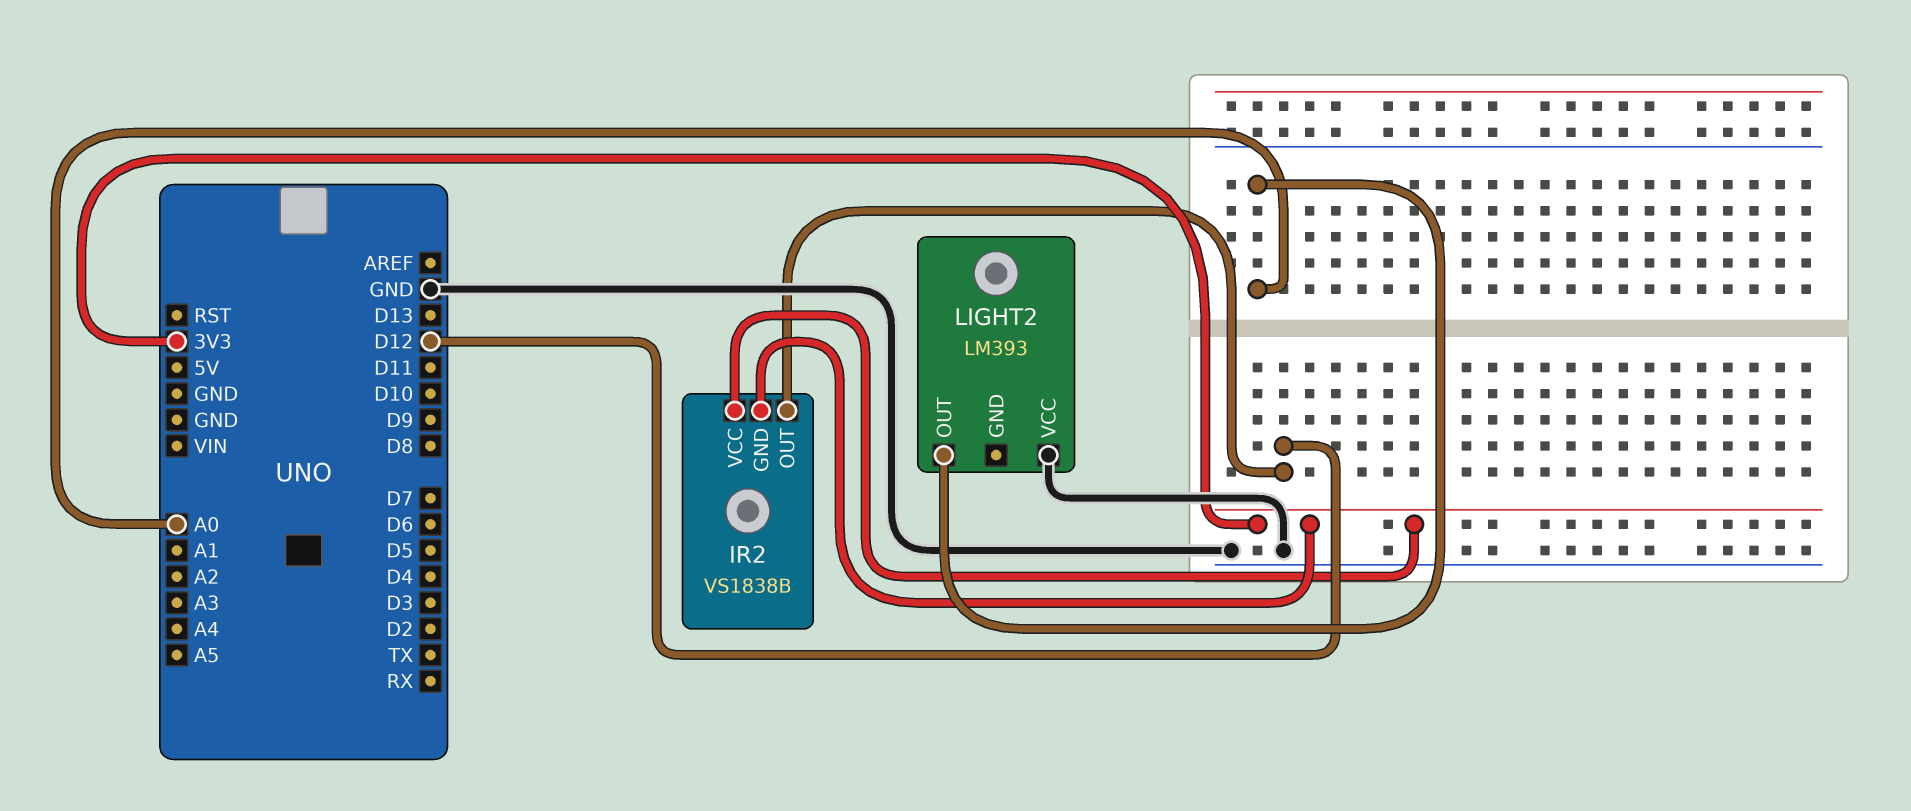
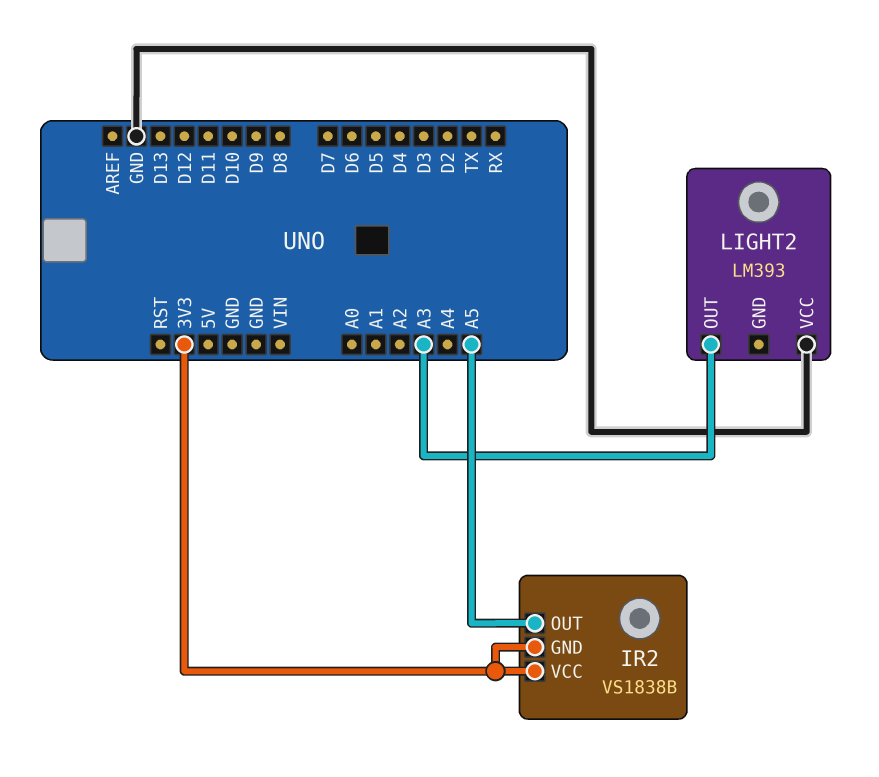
IR2 pin OUT: D12 -> A5
LIGHT2 pin OUT: A0 -> A3

